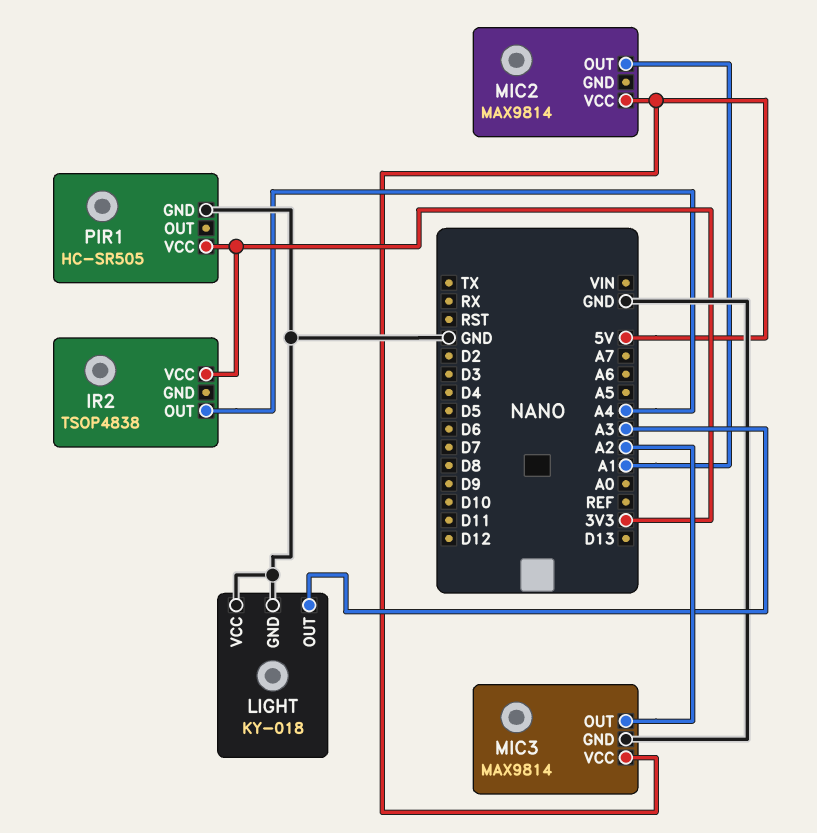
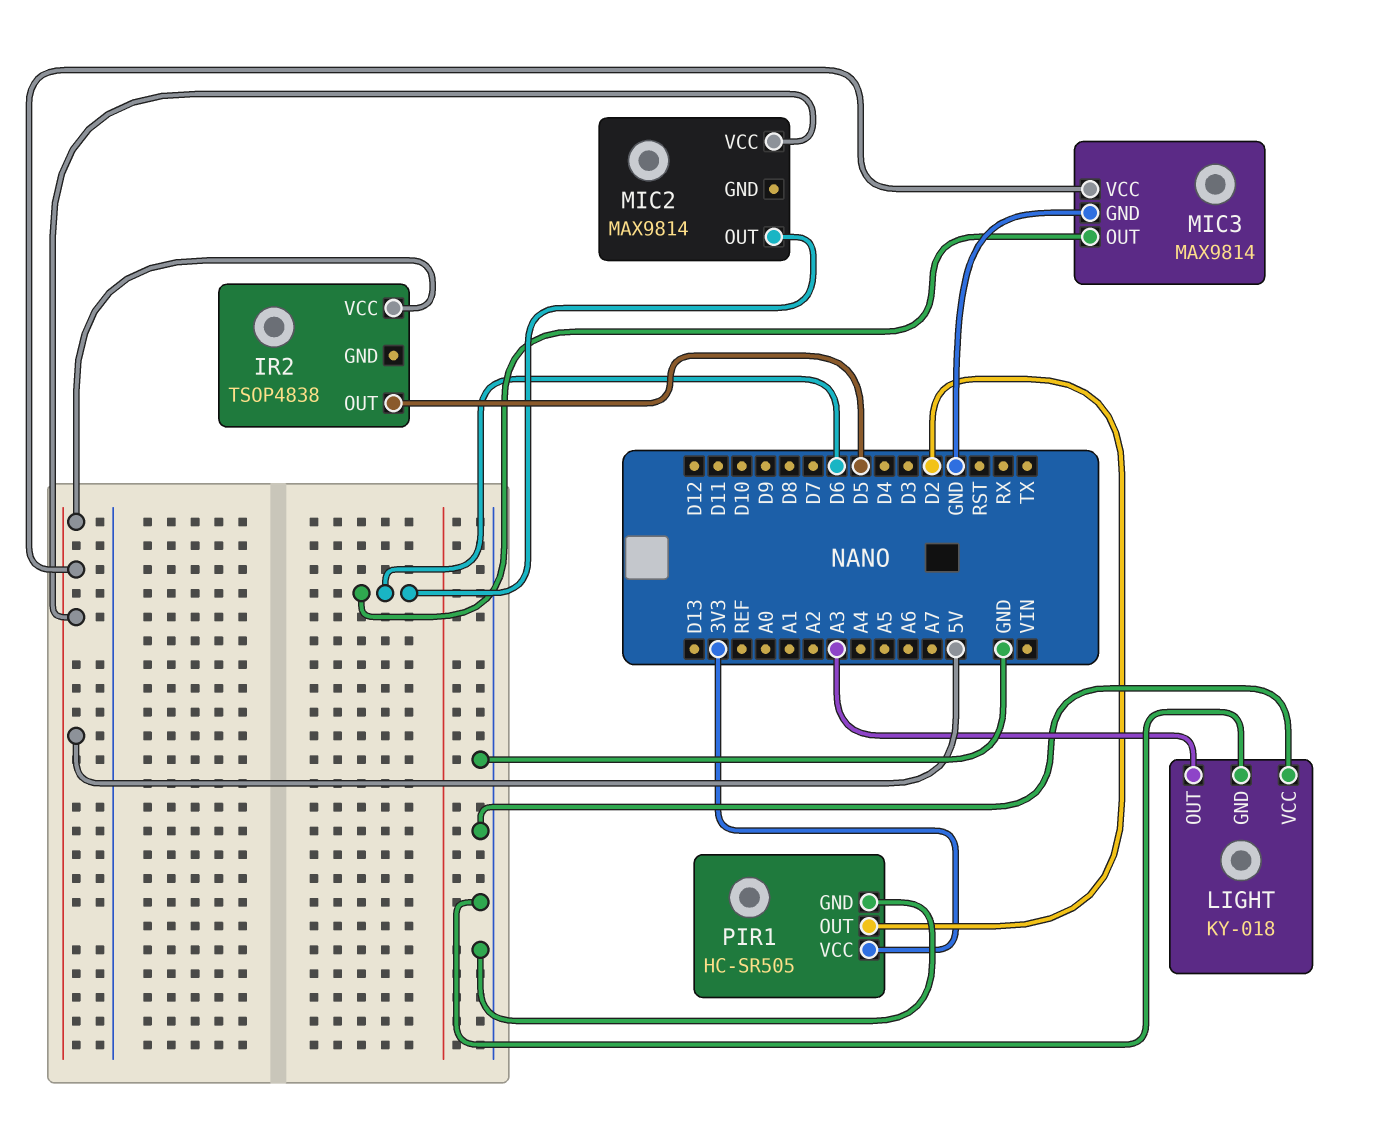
IR2 pin OUT: A4 -> D5
IR2 pin VCC: 3V3 -> 5V
MIC2 pin OUT: A1 -> D6
MIC3 pin OUT: A2 -> D6
PIR1 pin OUT: none -> D2

